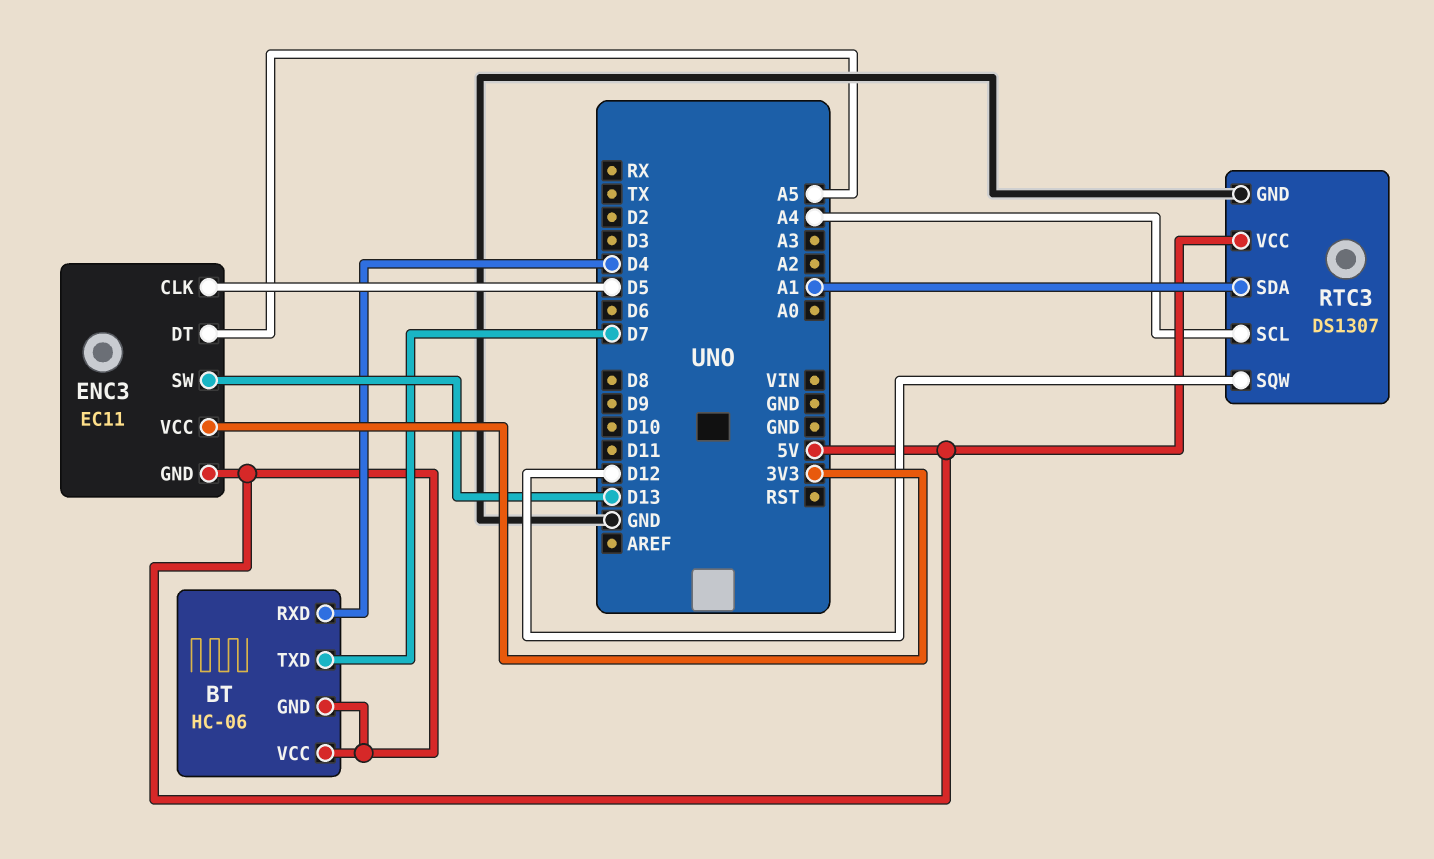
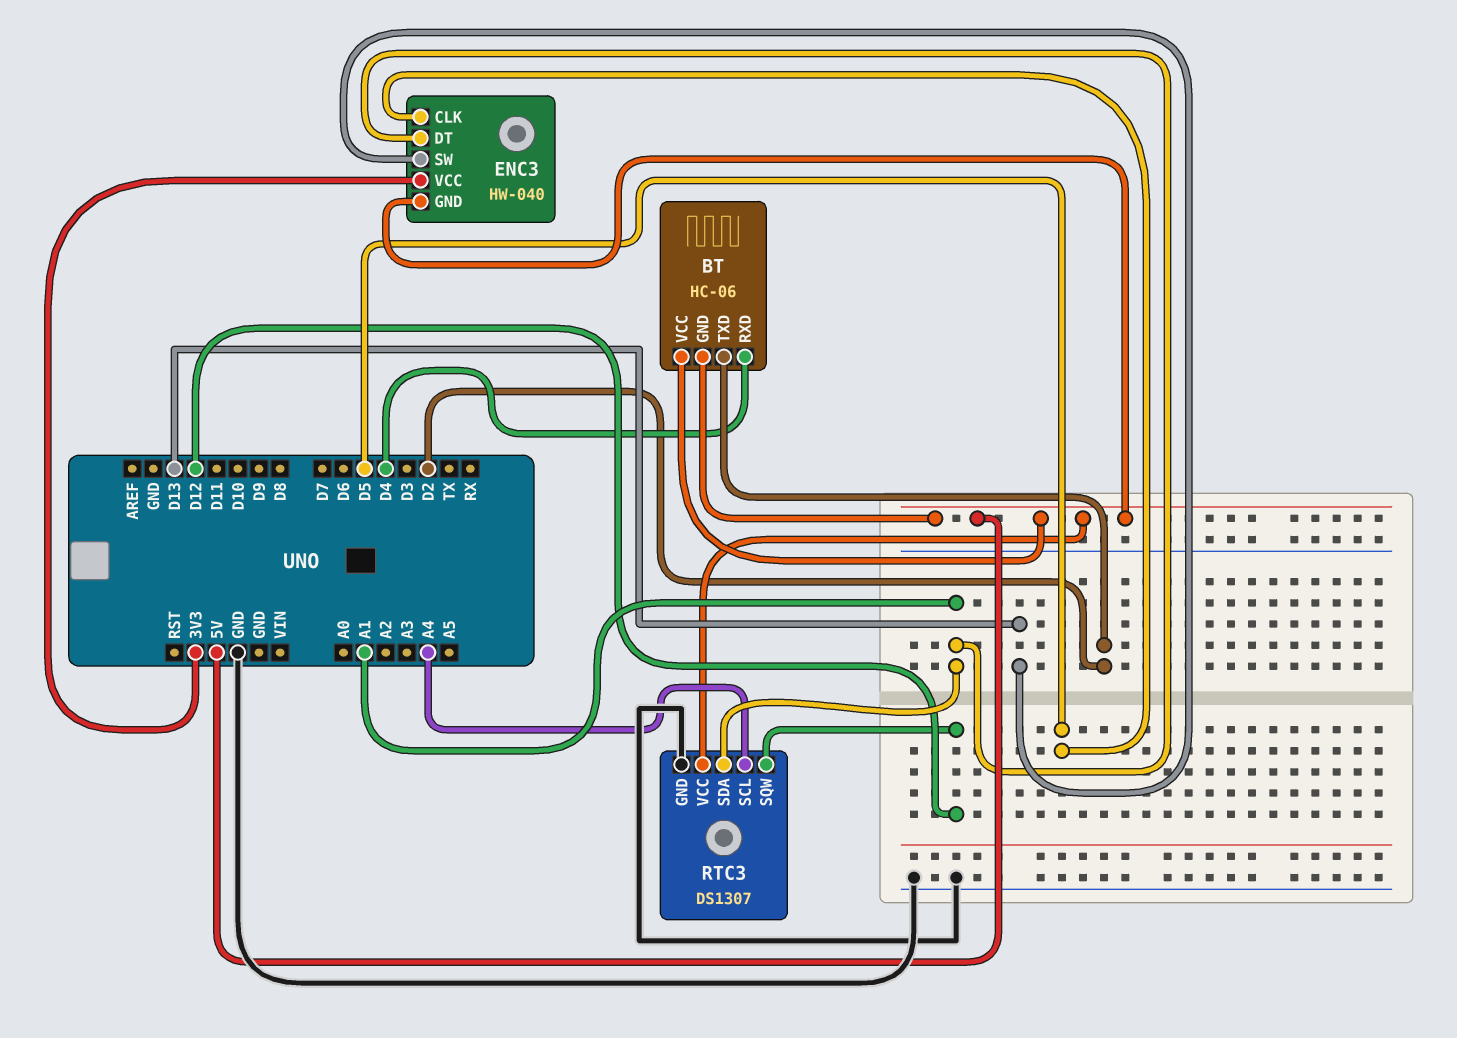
BT pin TXD: D7 -> D2
ENC3: EC11 -> HW-040
ENC3 pin DT: A5 -> A1

